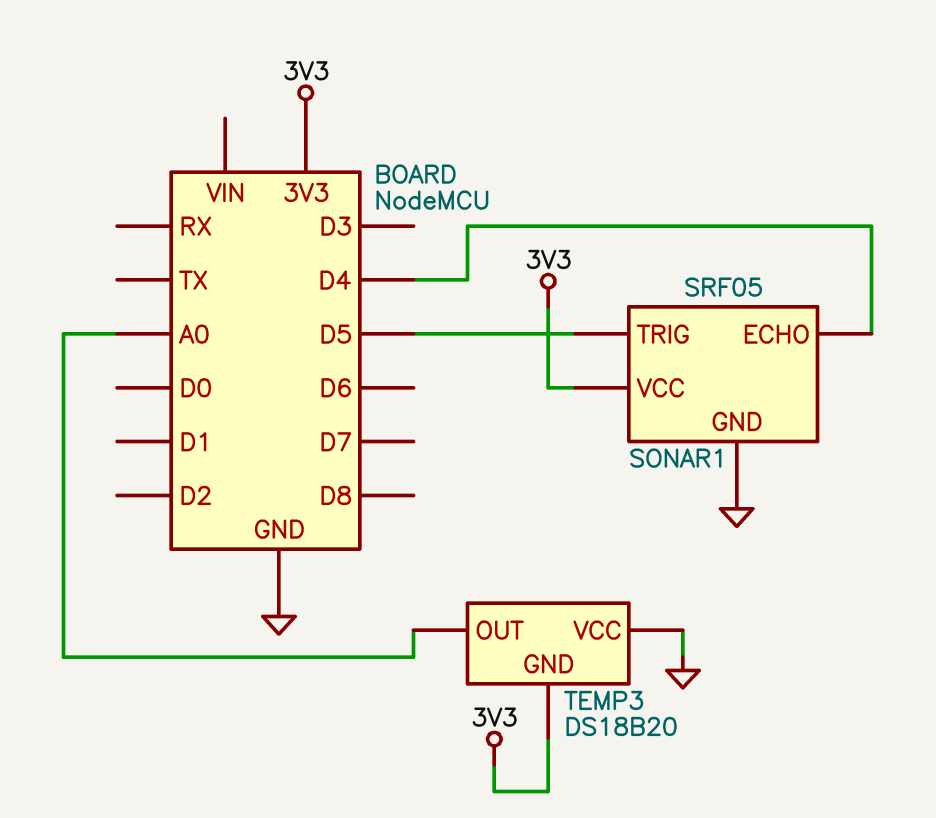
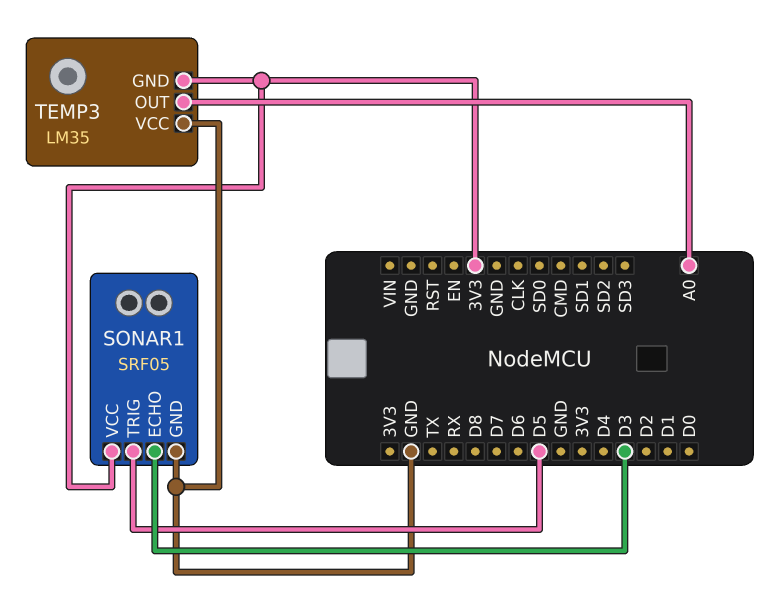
SONAR1 pin ECHO: D4 -> D3
TEMP3: DS18B20 -> LM35

